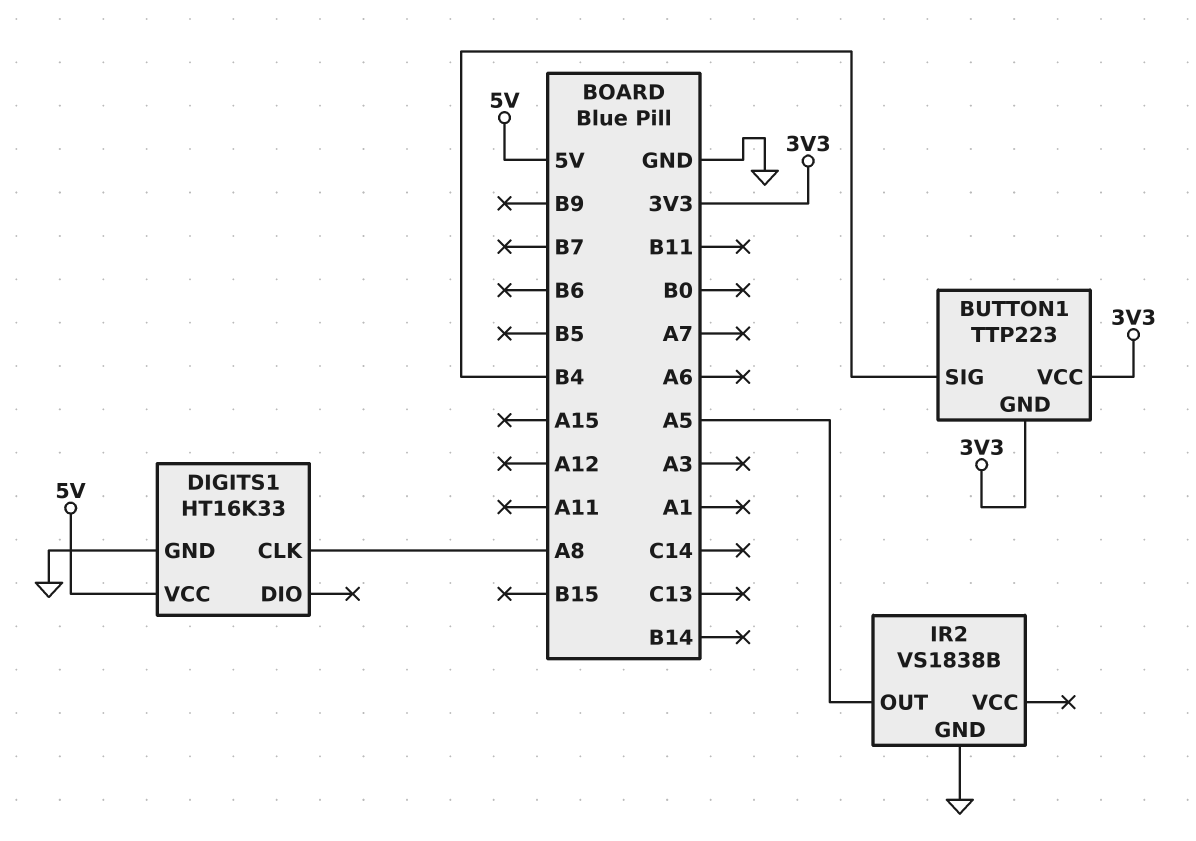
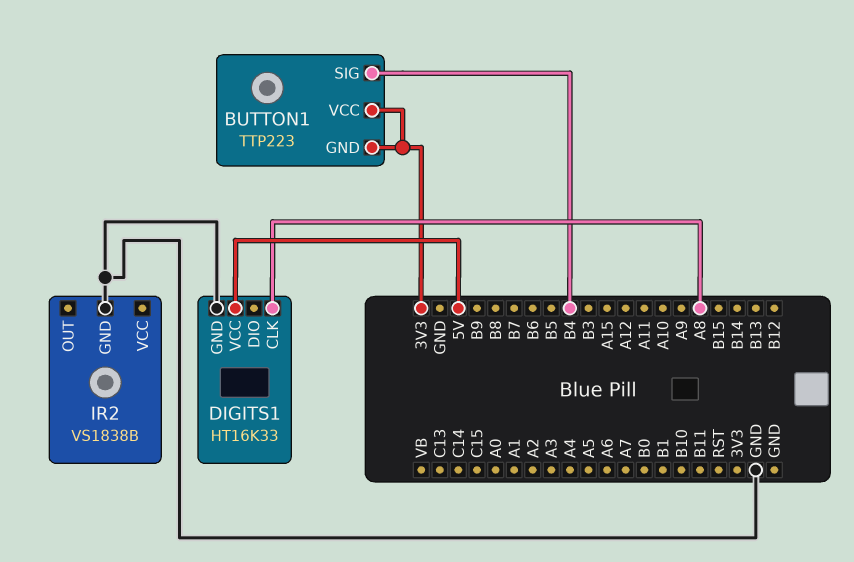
IR2 pin OUT: A5 -> none

